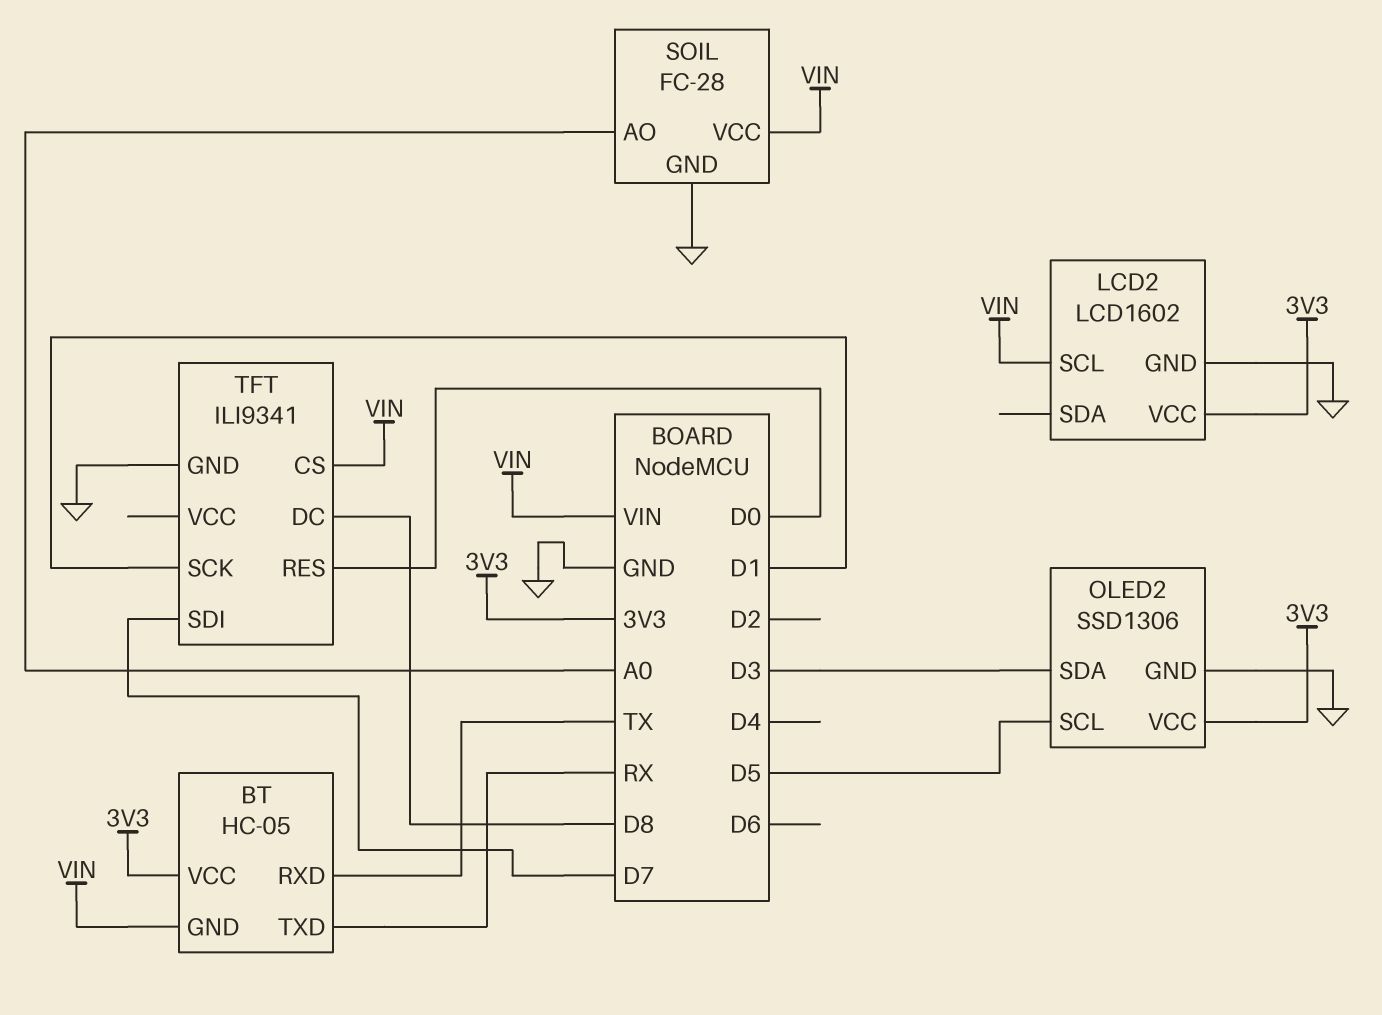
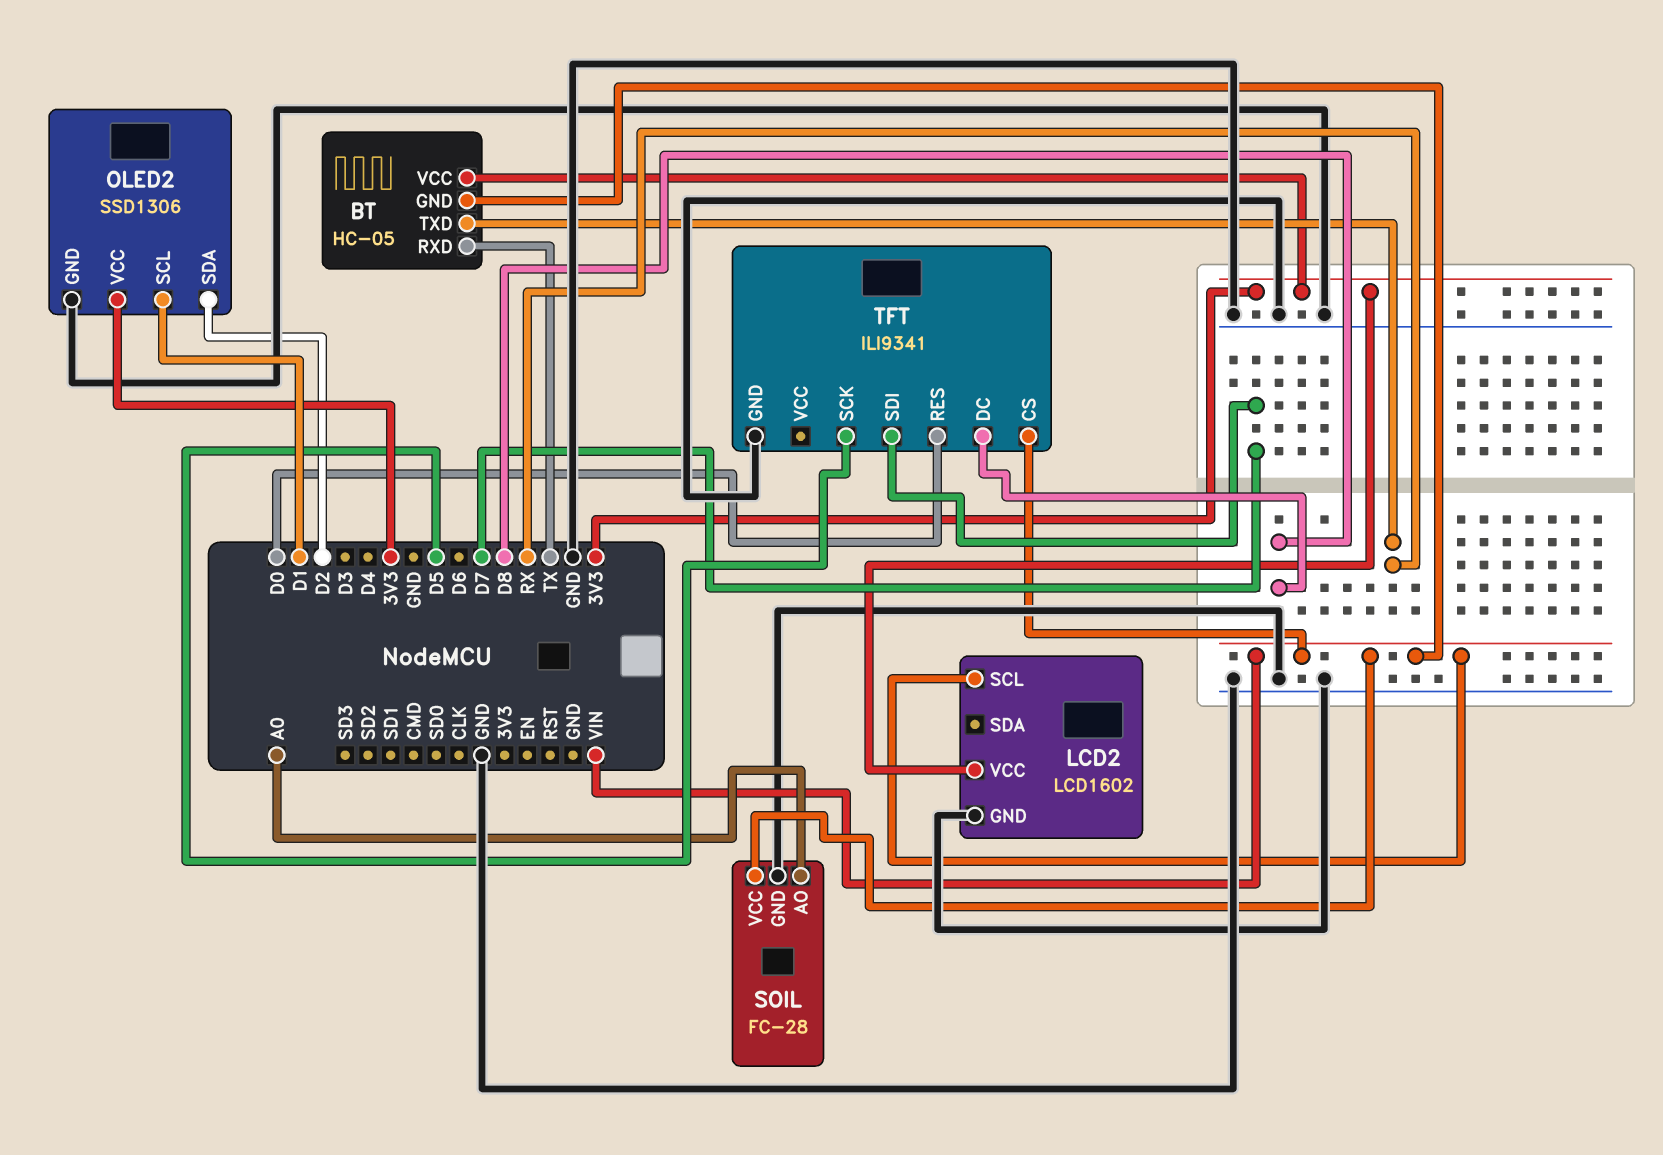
OLED2 pin SCL: D5 -> D1
OLED2 pin SDA: D3 -> D2
TFT pin SCK: D1 -> D5

